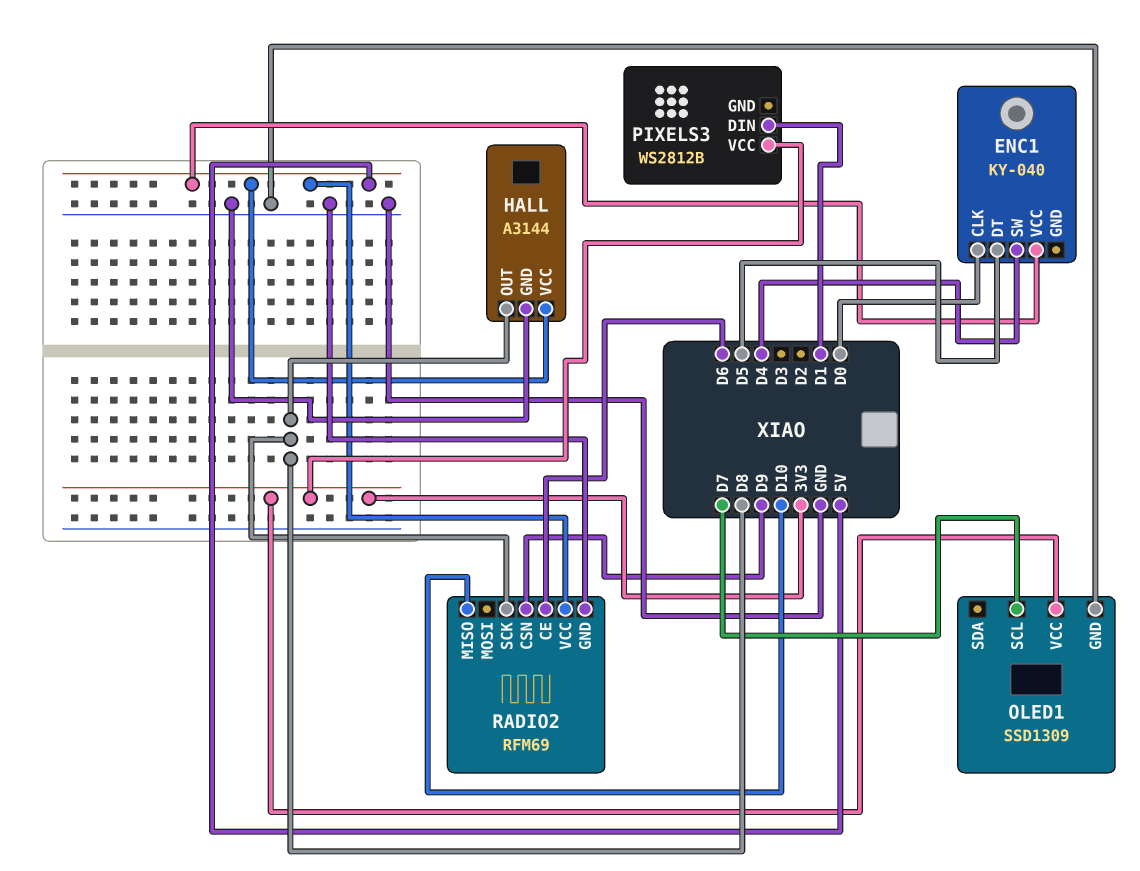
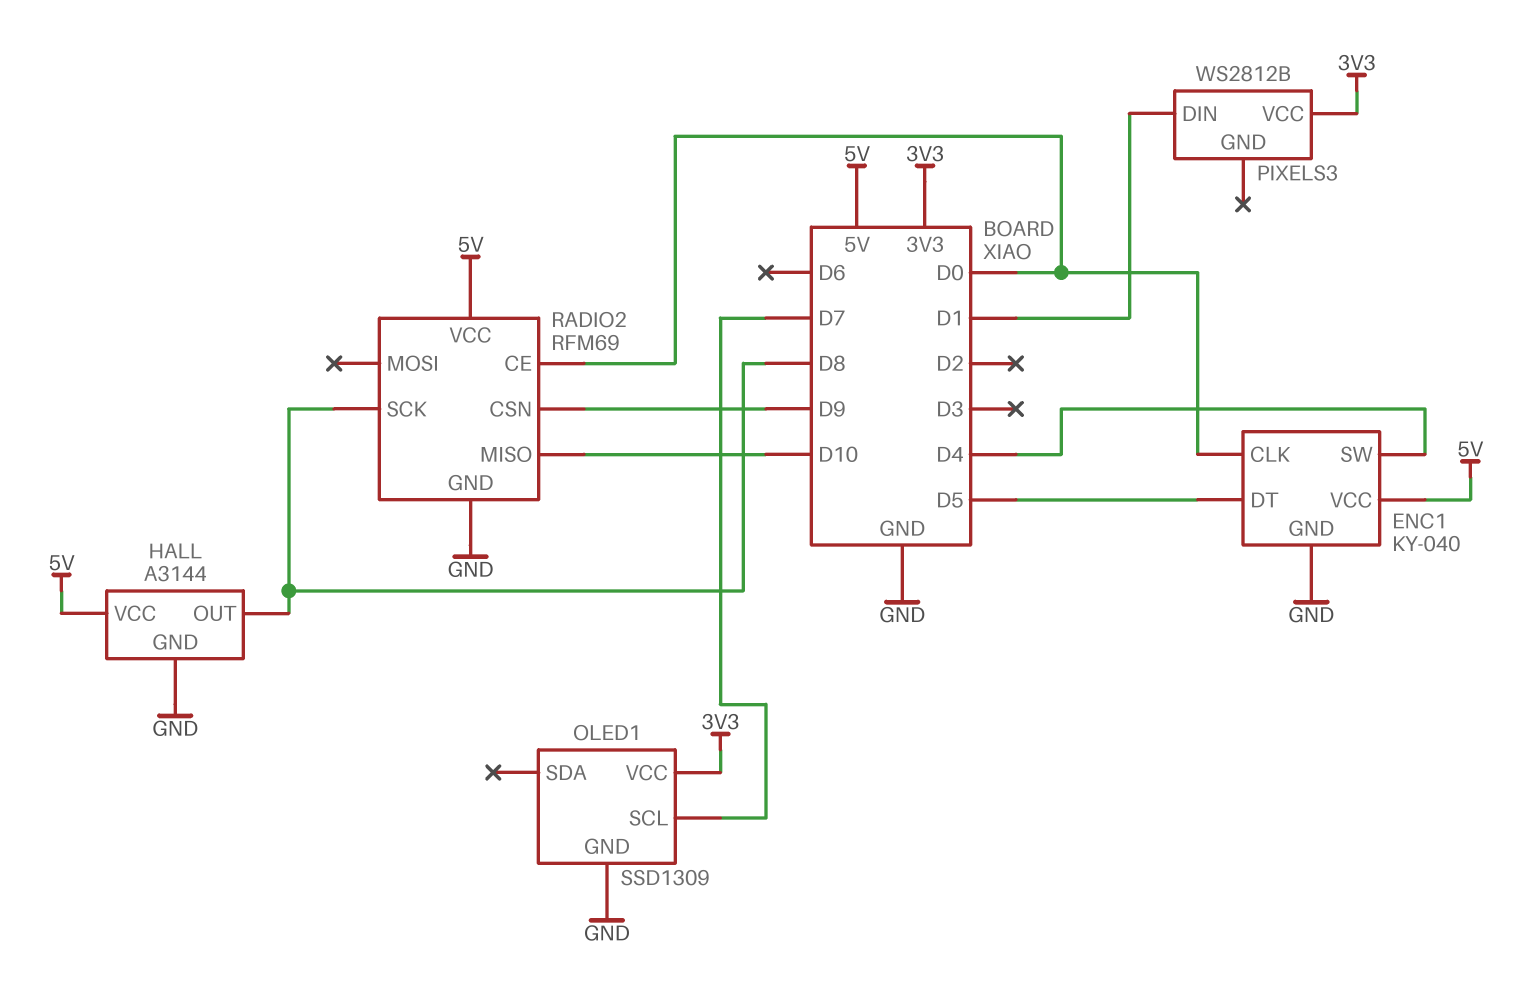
ENC1 pin GND: none -> GND
RADIO2 pin CE: D6 -> D0

